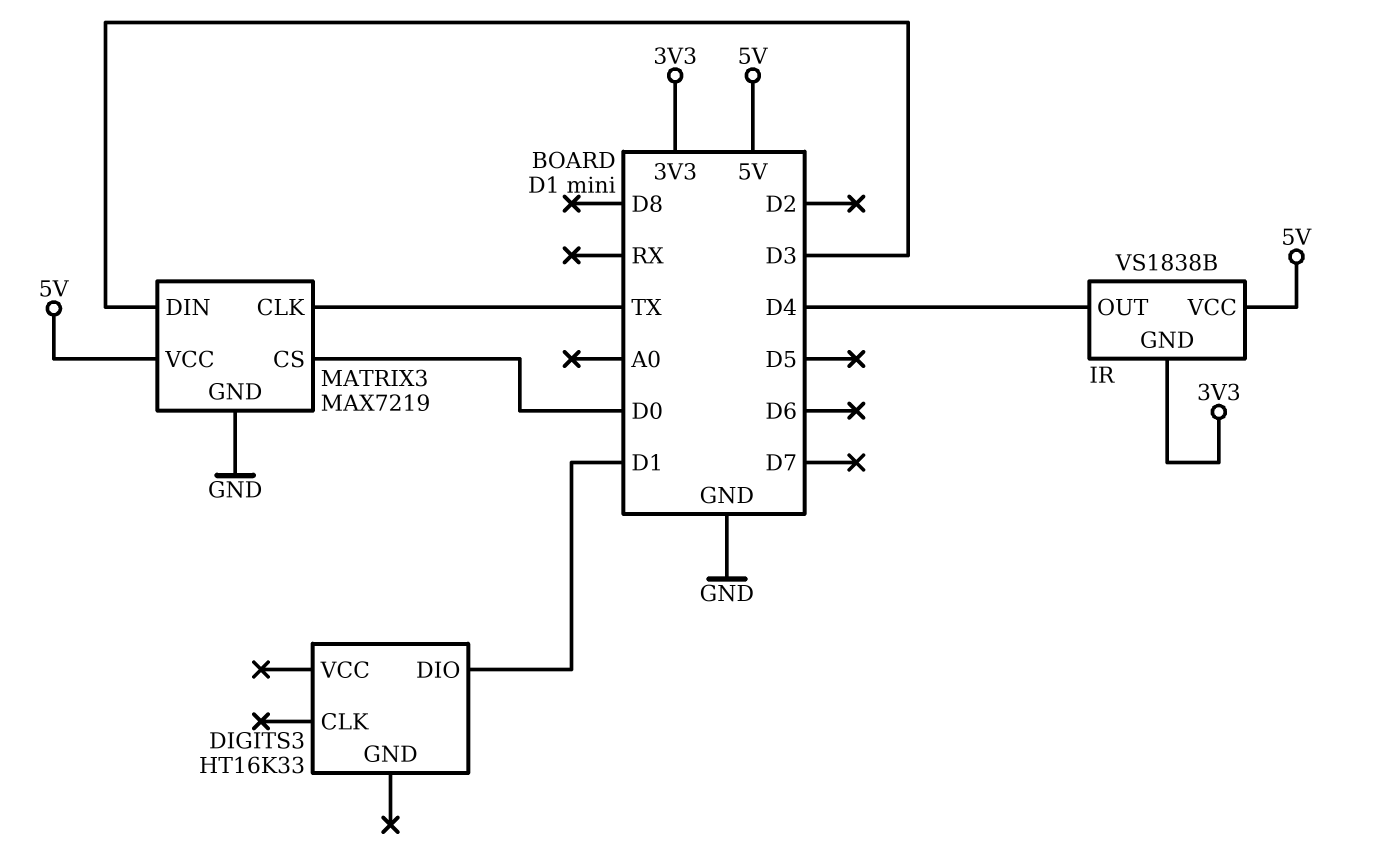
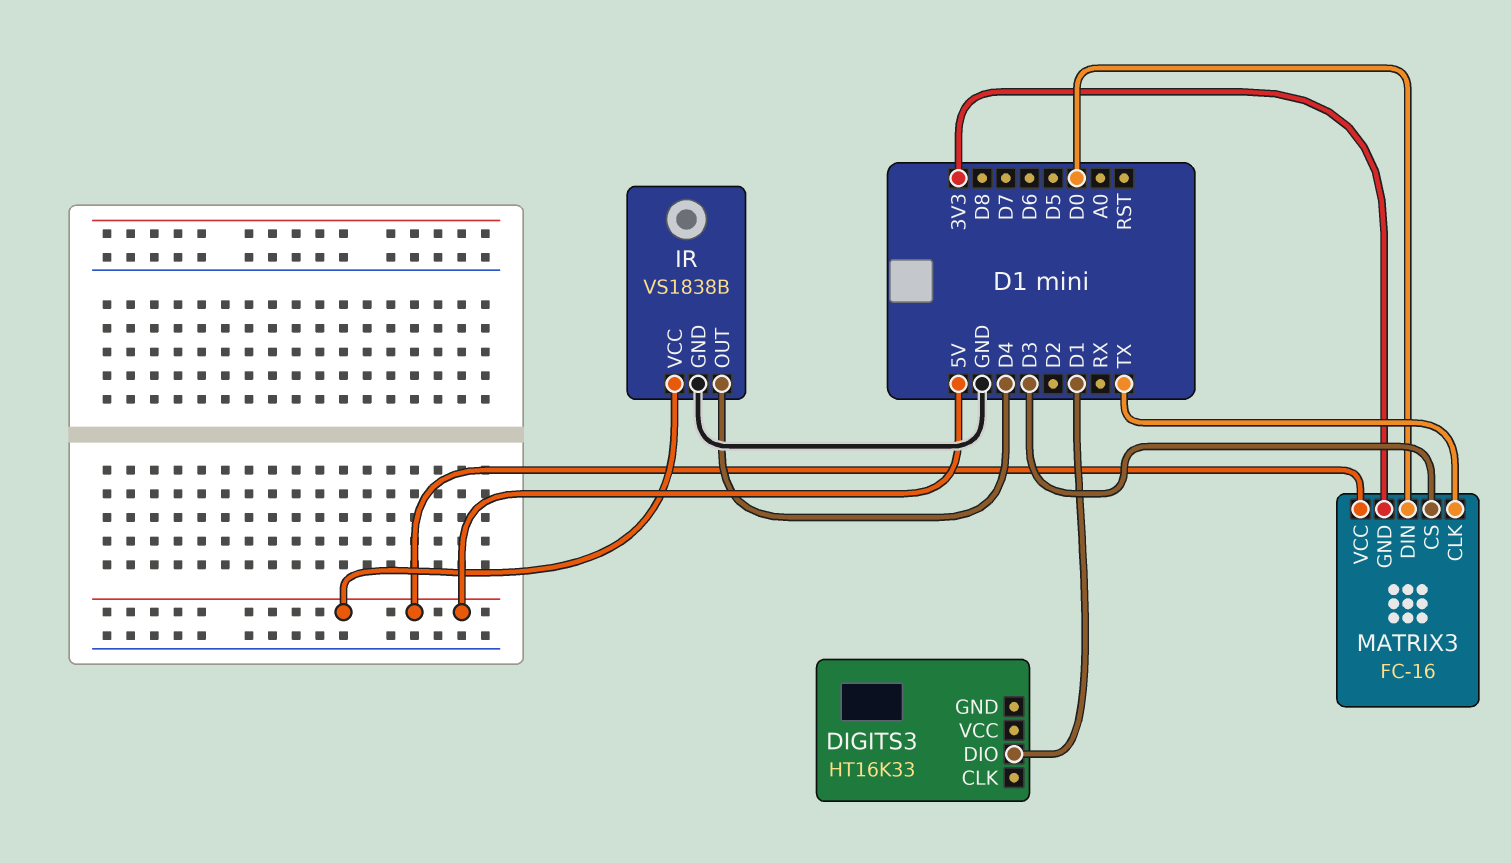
IR pin GND: 3V3 -> GND
MATRIX3: MAX7219 -> FC-16
MATRIX3 pin CS: D0 -> D3
MATRIX3 pin DIN: D3 -> D0
MATRIX3 pin GND: GND -> 3V3

